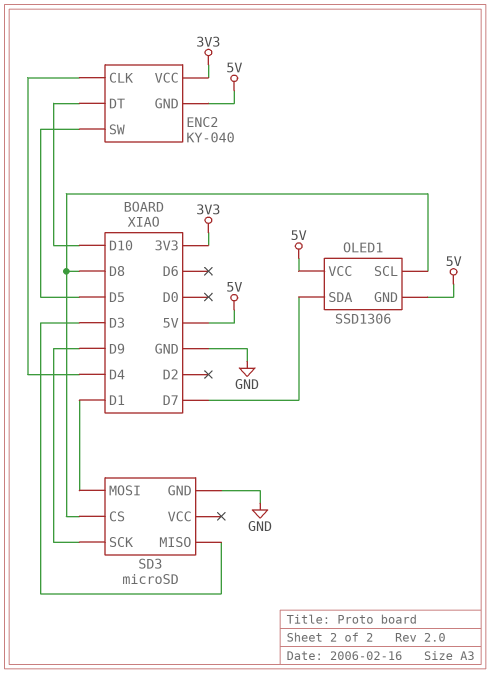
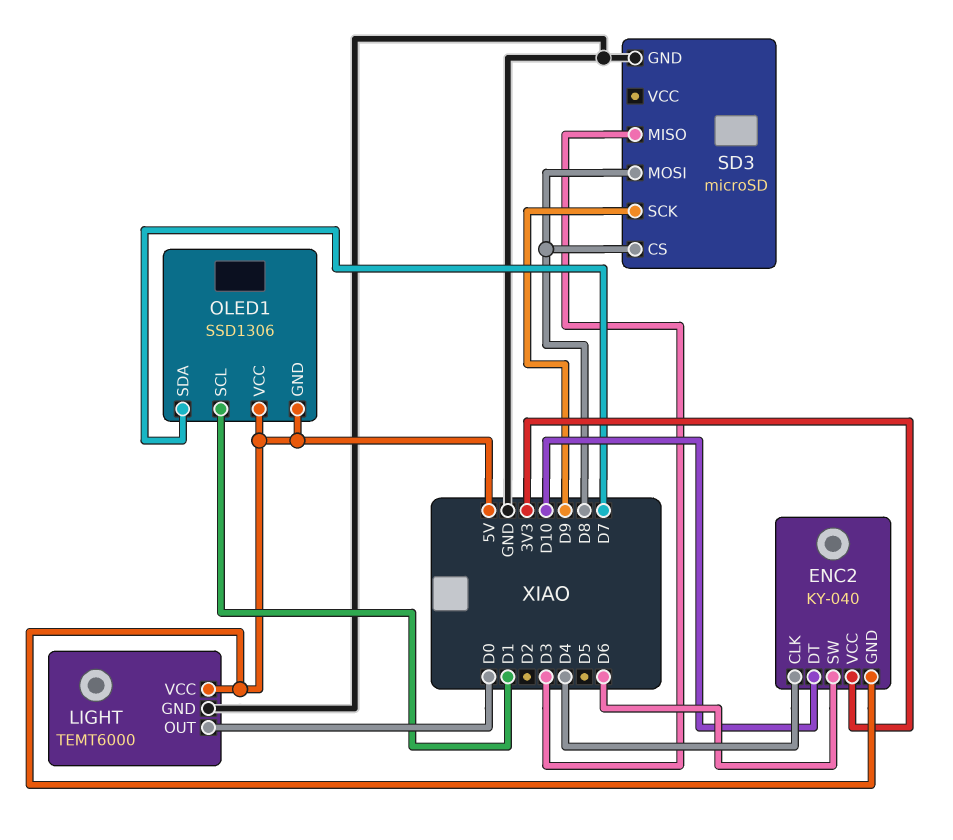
ENC2 pin SW: D5 -> D6
LIGHT: none -> TEMT6000
LIGHT pin GND: none -> GND
LIGHT pin OUT: none -> D0
LIGHT pin VCC: none -> 5V
OLED1 pin SCL: D8 -> D1
SD3 pin MOSI: D1 -> D8

